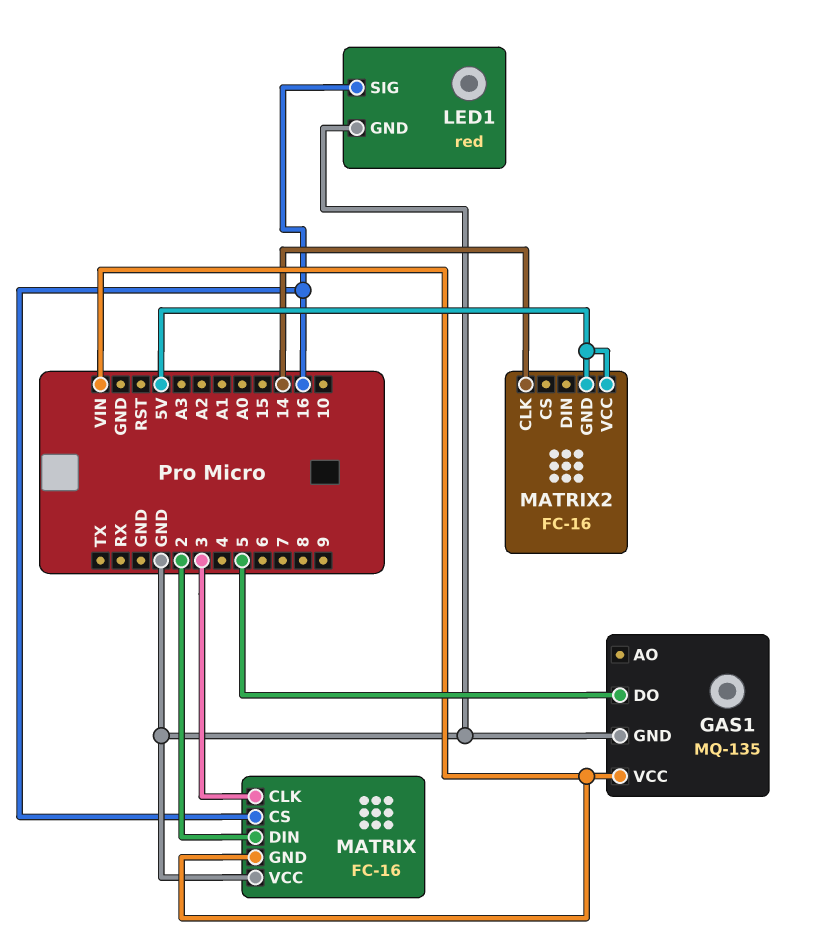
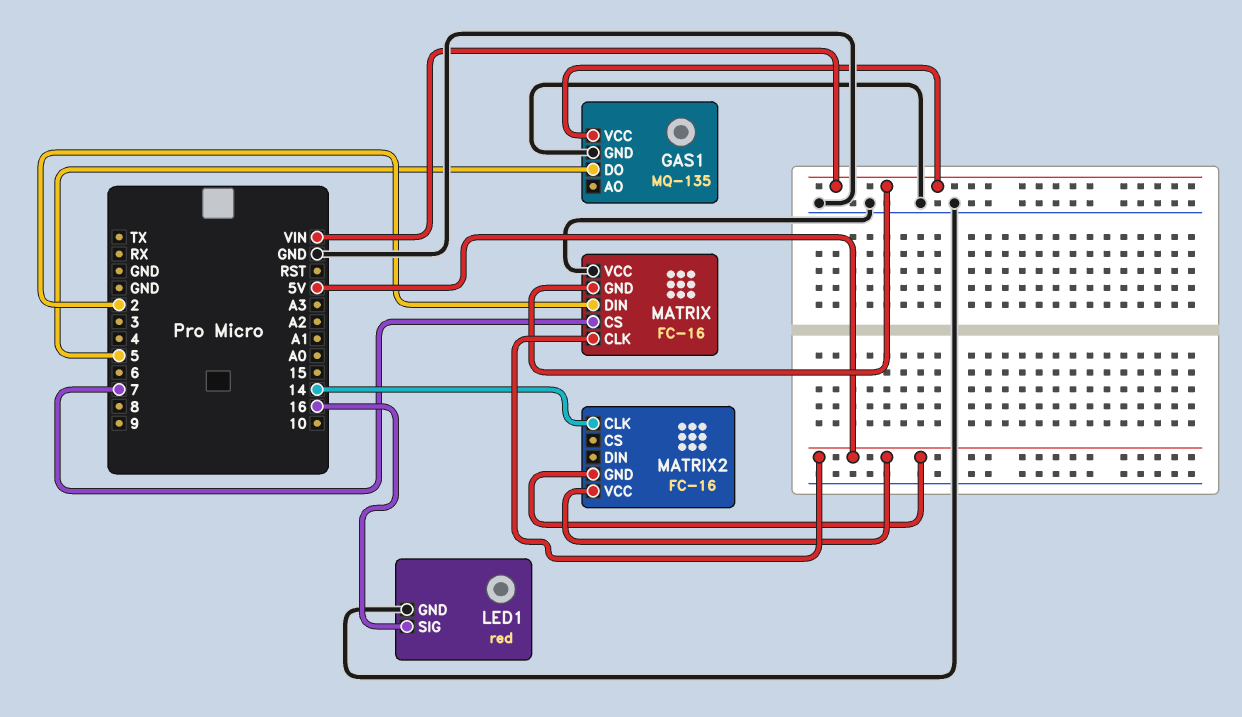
MATRIX pin CLK: 3 -> 5V
MATRIX pin CS: 16 -> 7

